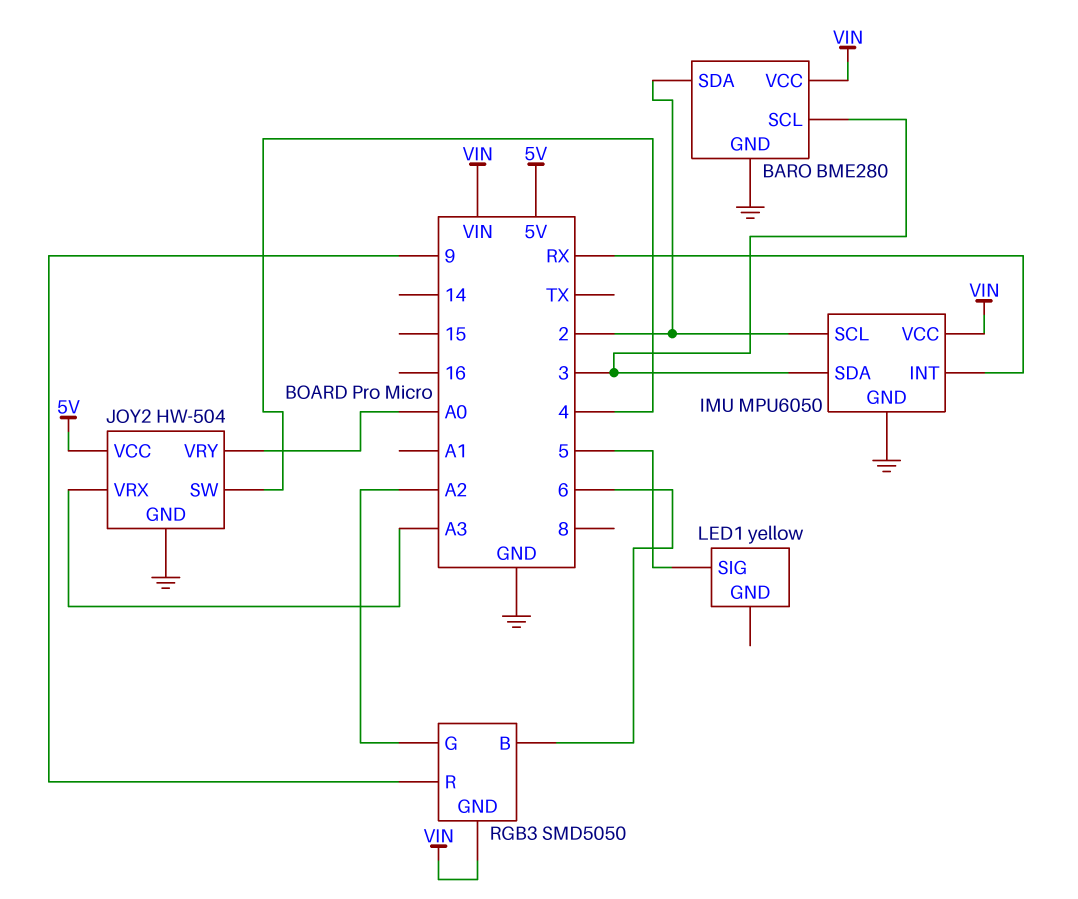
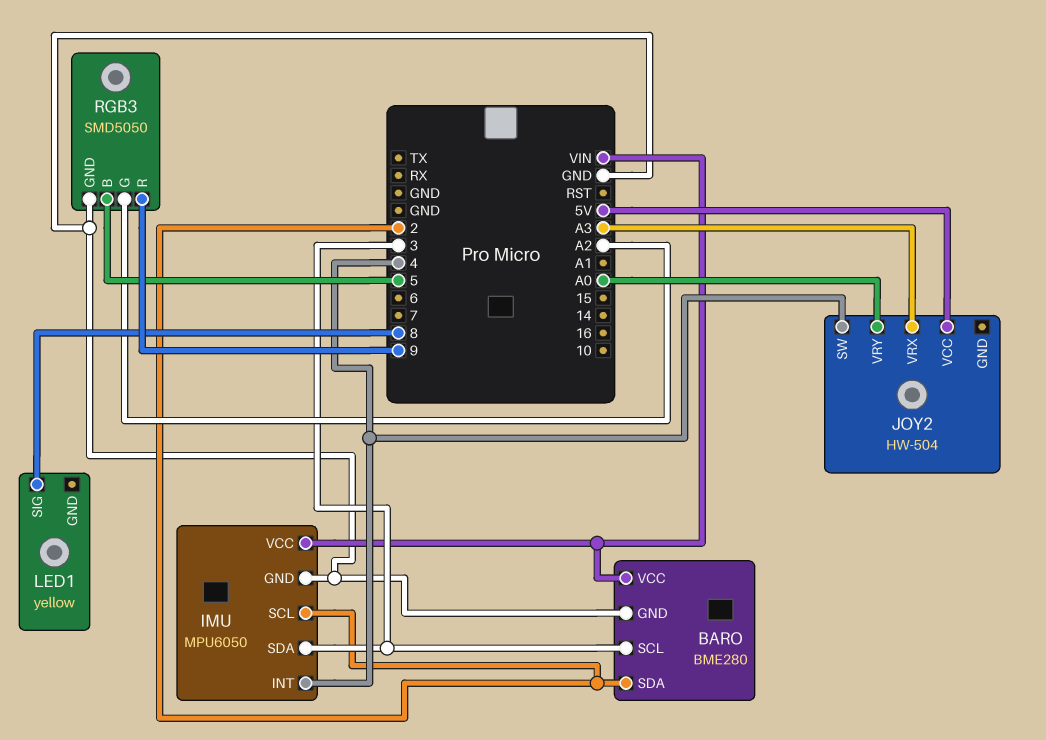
IMU pin INT: RX -> 4
JOY2 pin GND: GND -> none
LED1 pin SIG: 5 -> 8
RGB3 pin B: 6 -> 5
RGB3 pin GND: VIN -> GND

